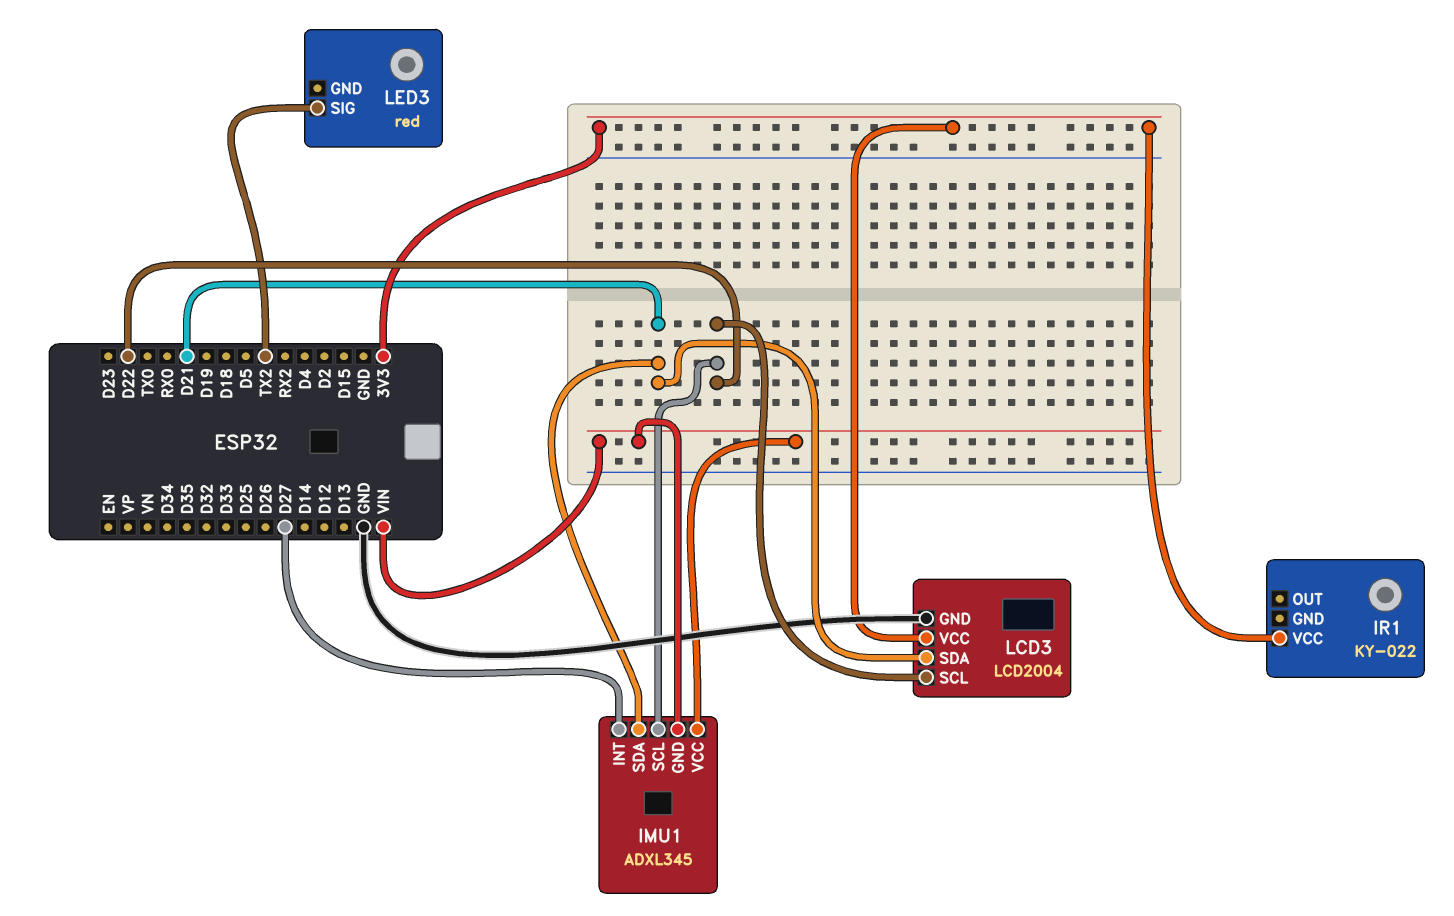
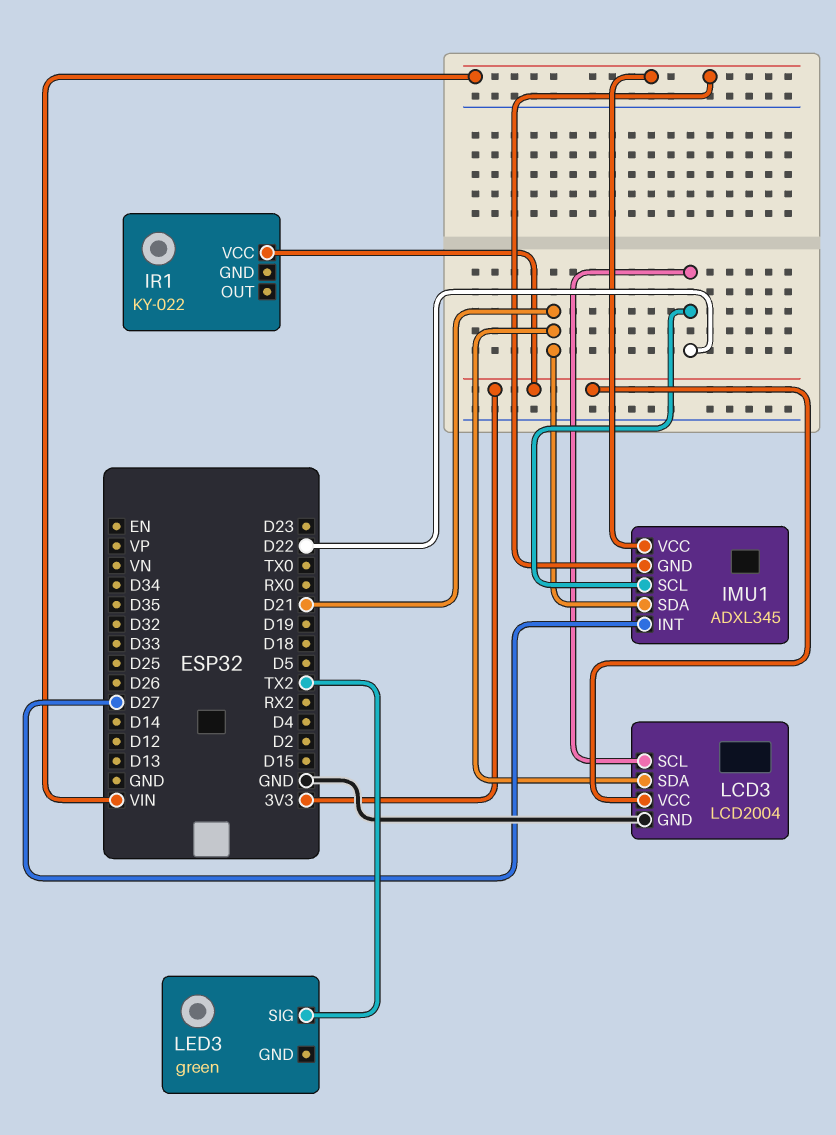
LED3: red -> green

